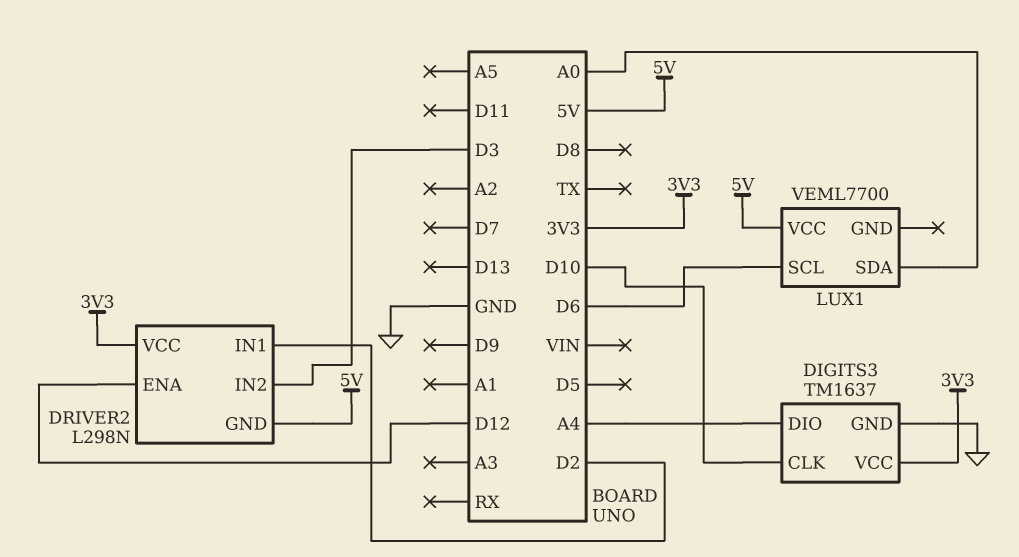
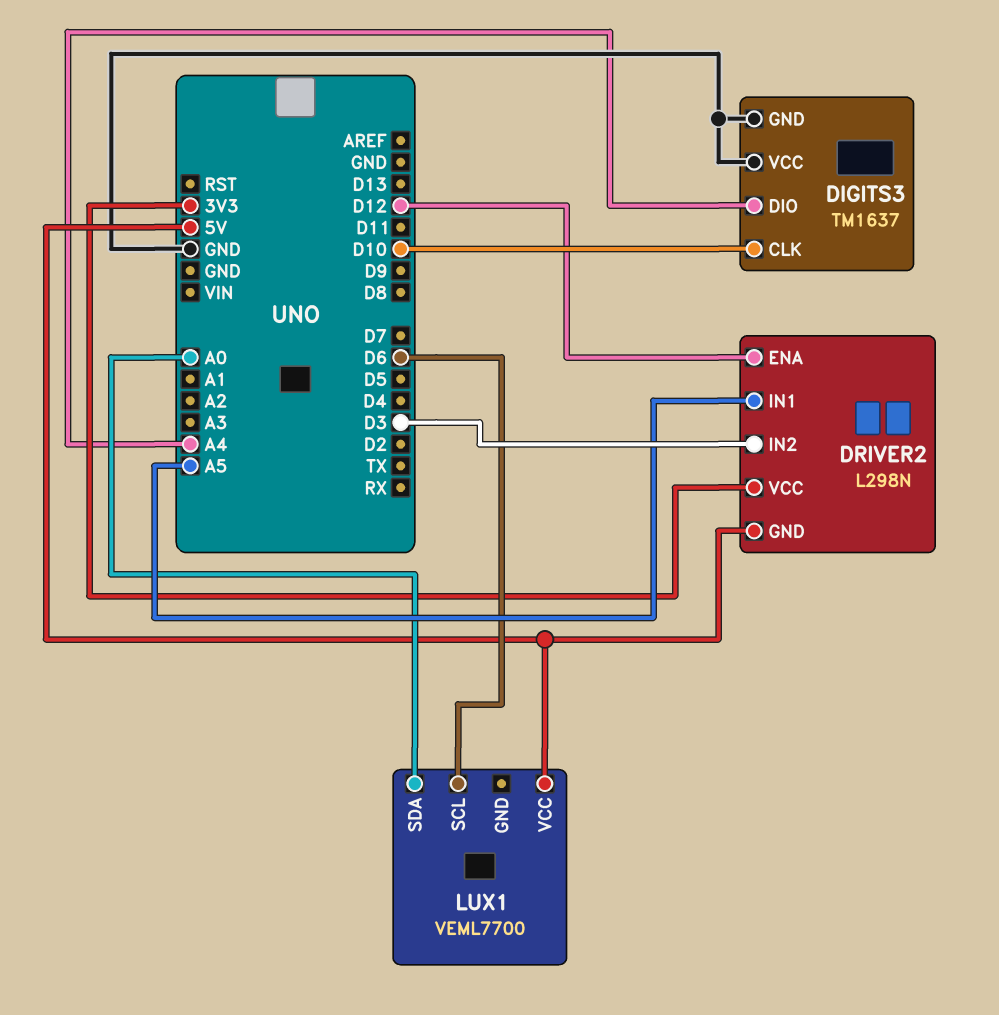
DIGITS3 pin VCC: 3V3 -> GND
DRIVER2 pin IN1: D2 -> A5

